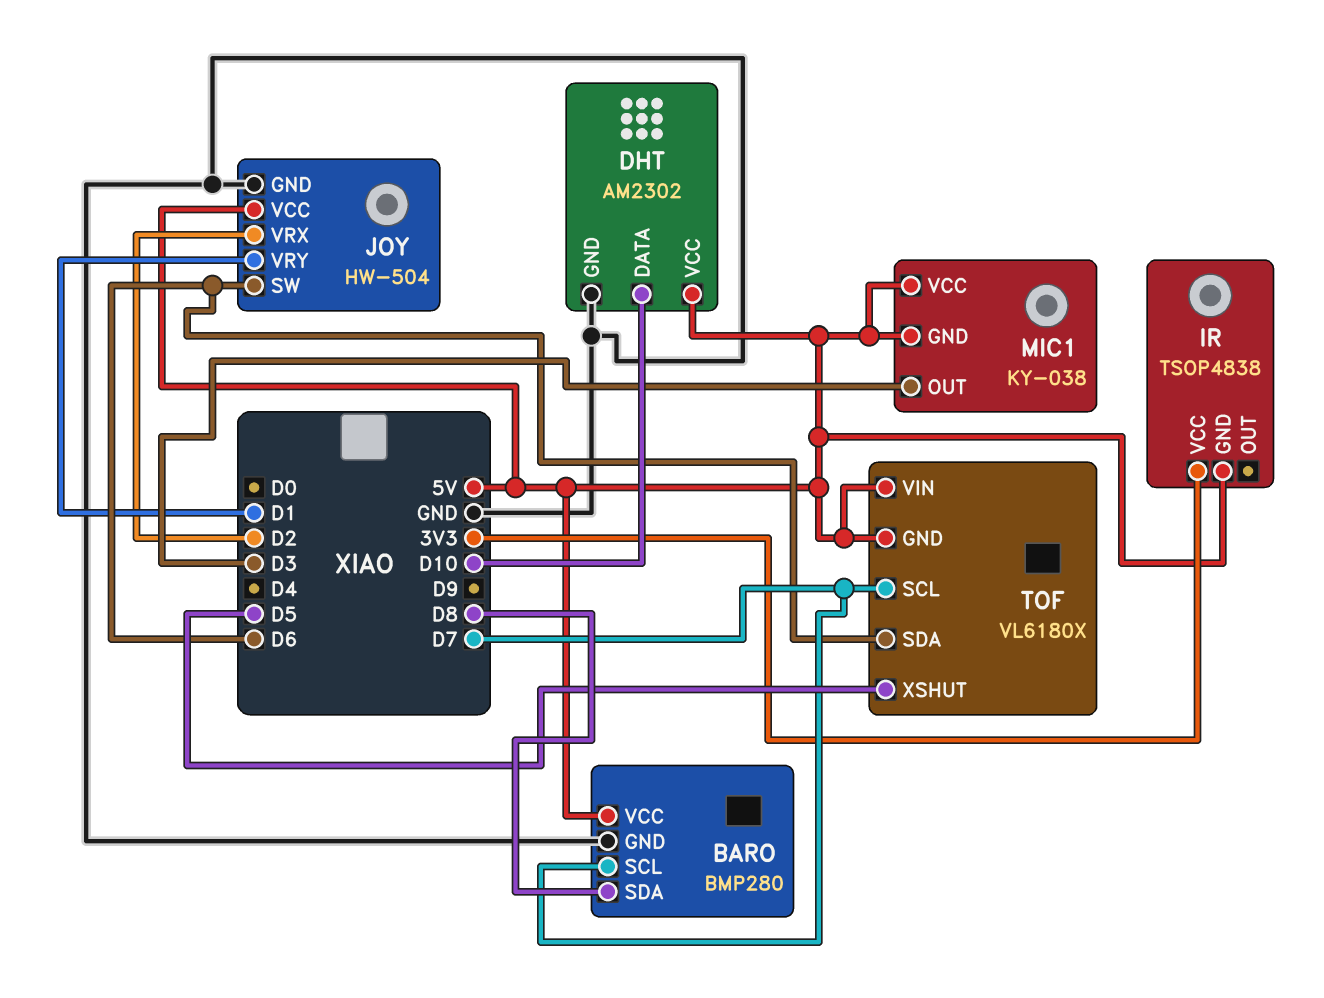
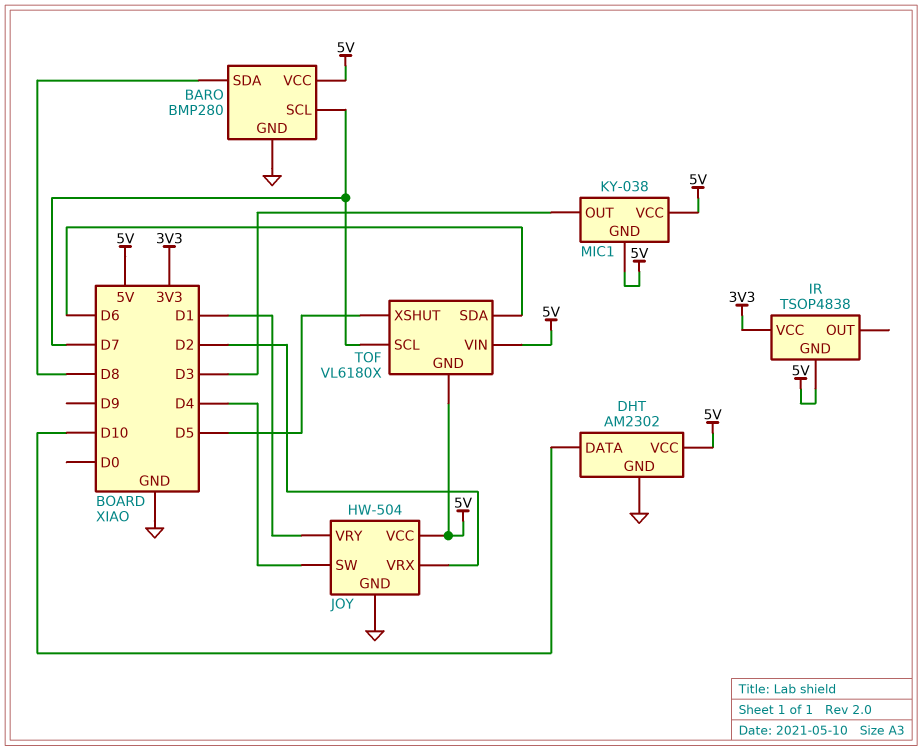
JOY pin SW: D6 -> D4

